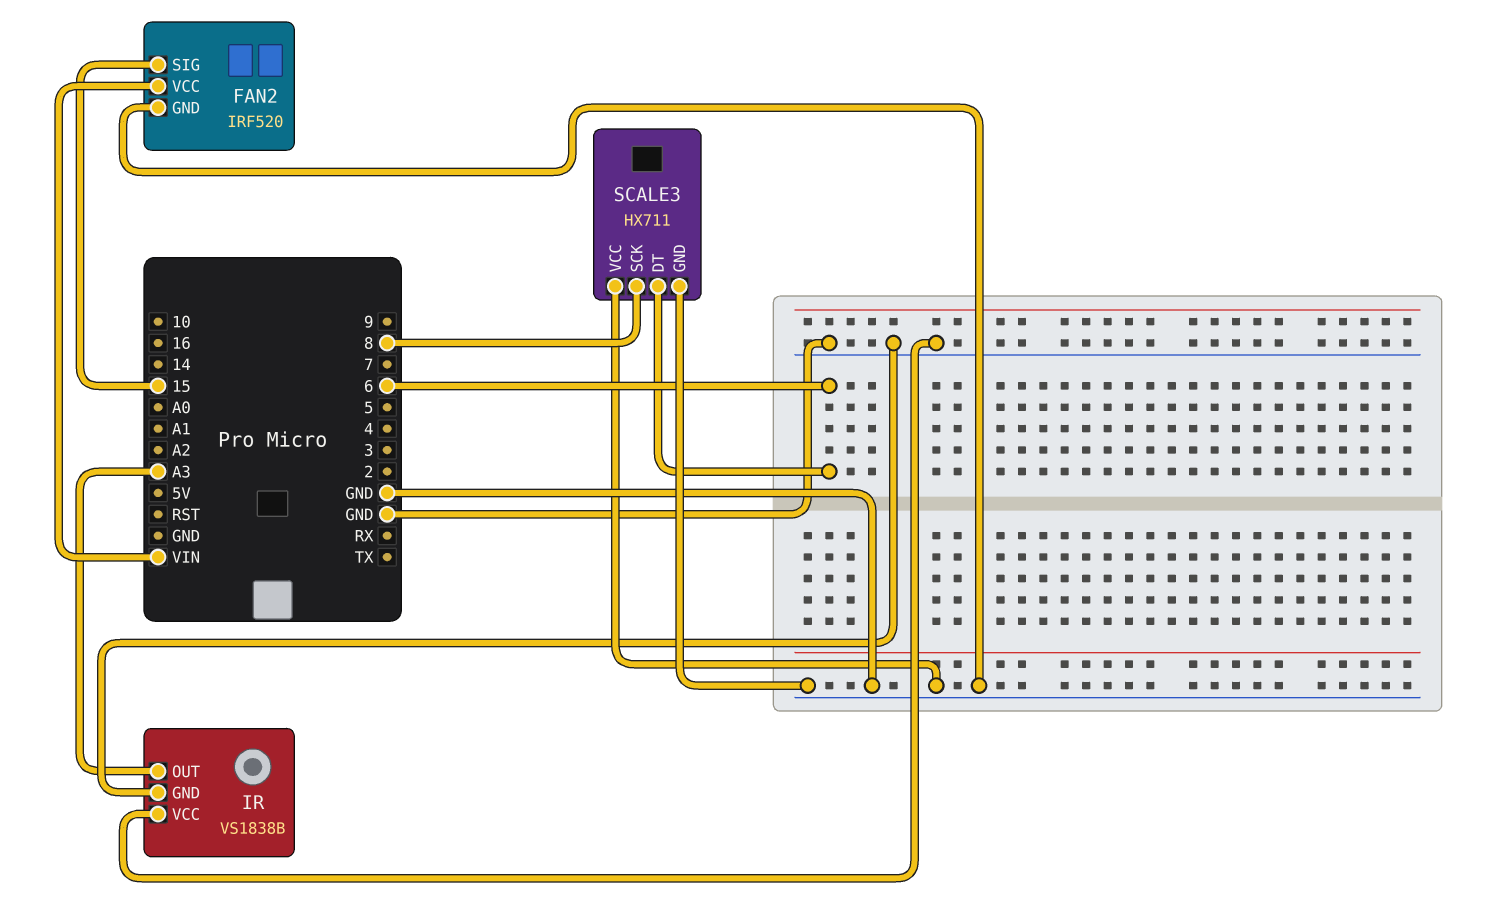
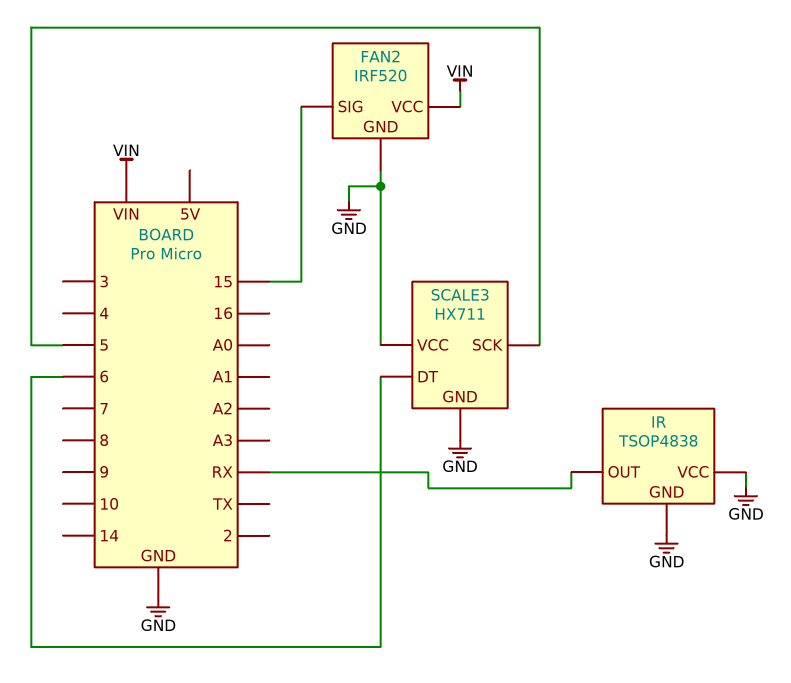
IR: VS1838B -> TSOP4838
IR pin OUT: A3 -> RX
SCALE3 pin SCK: 8 -> 5

